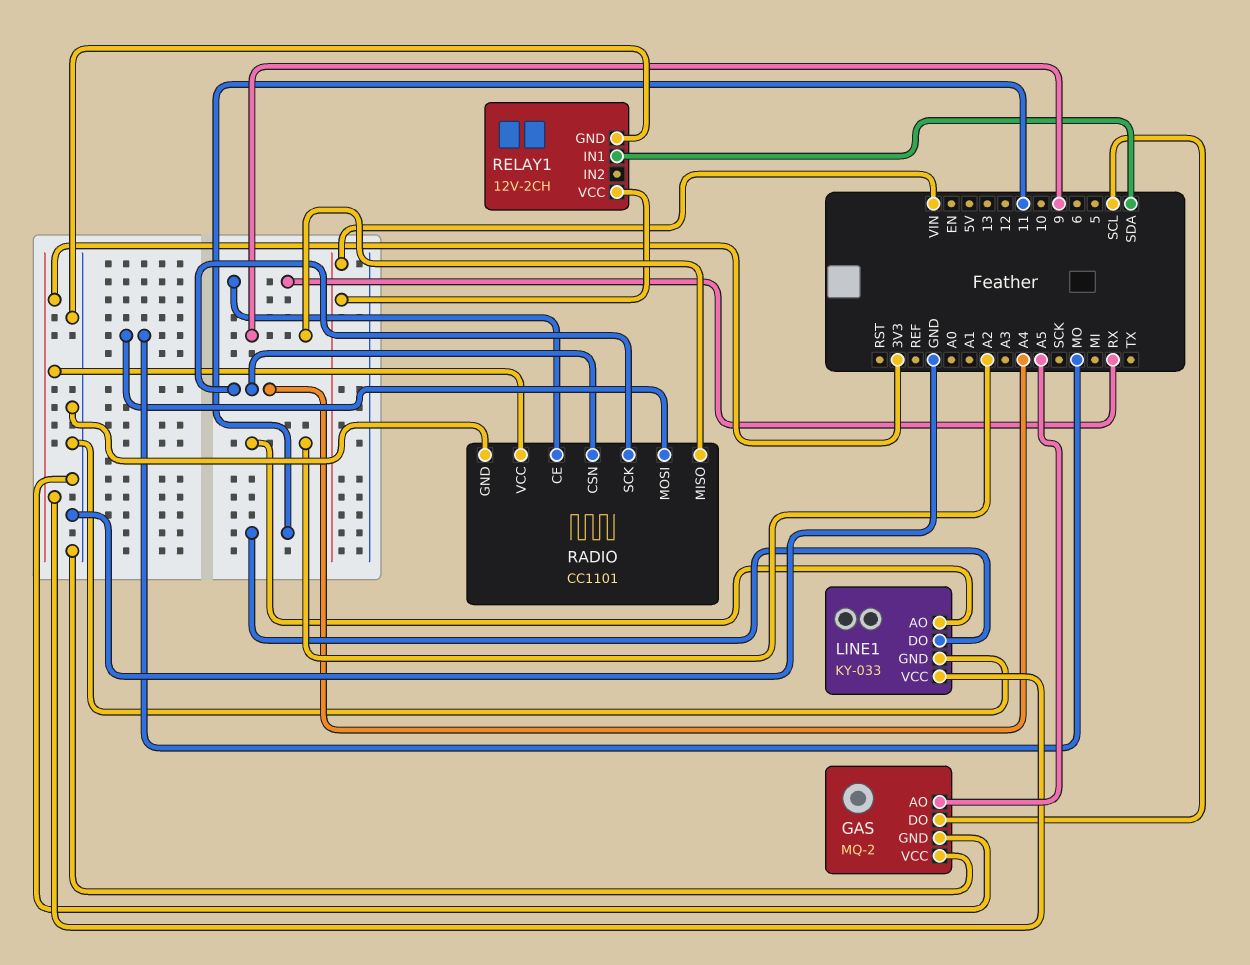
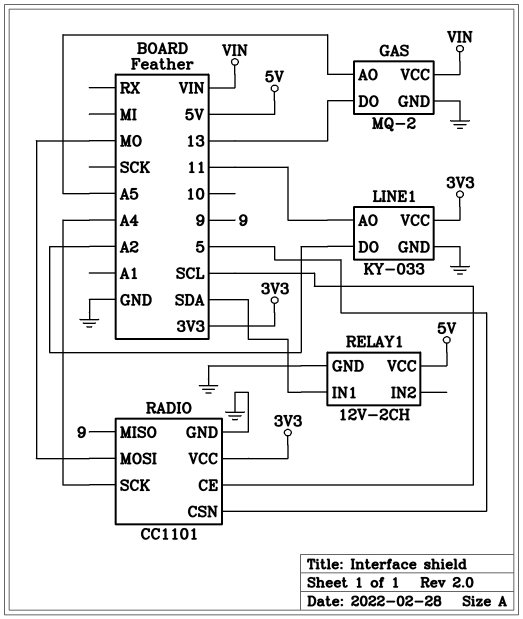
GAS pin DO: SCL -> 13
GAS pin VCC: GND -> VIN
LINE1 pin AO: A2 -> 11
LINE1 pin DO: 11 -> A2
RADIO pin CE: RX -> SCL
RADIO pin CSN: A4 -> 5
RELAY1 pin VCC: VIN -> 5V

